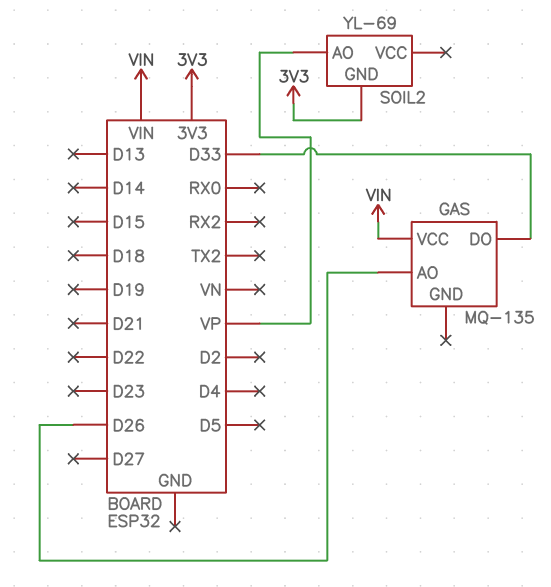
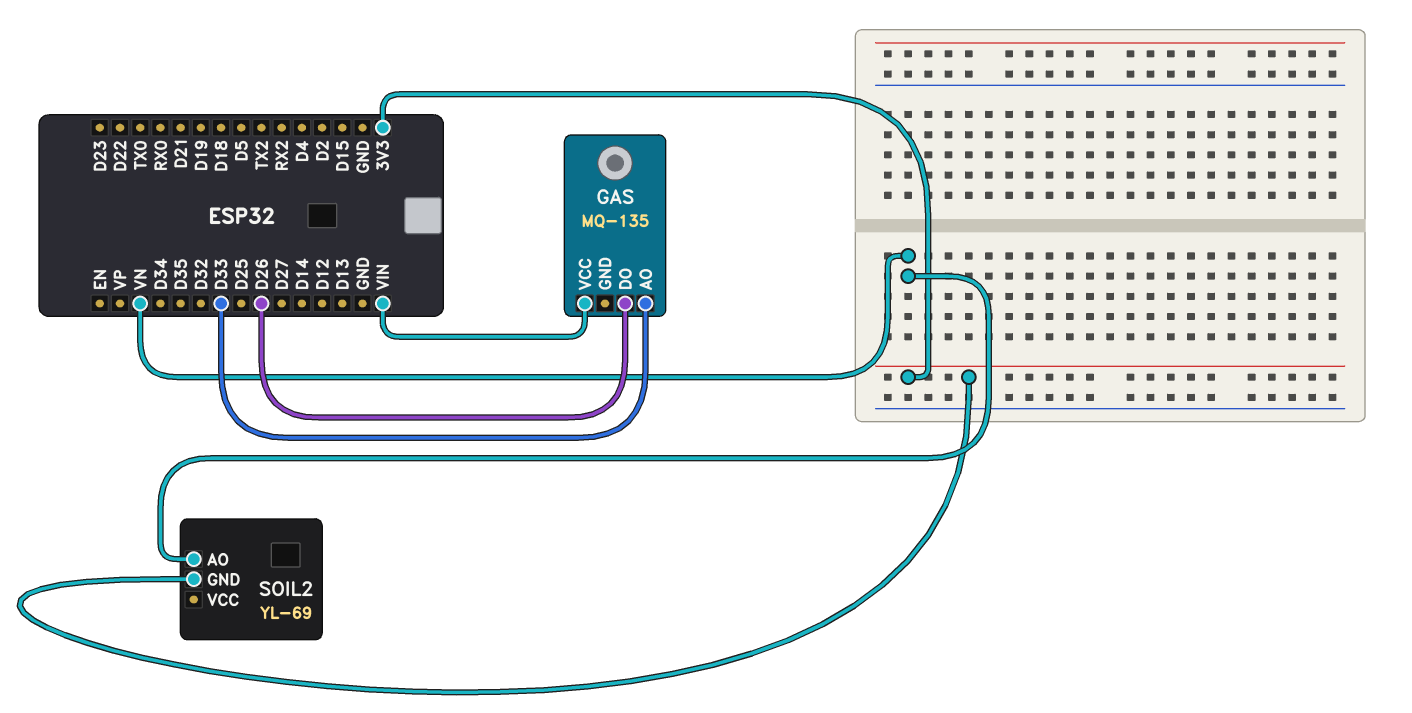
GAS pin AO: D26 -> D33
GAS pin DO: D33 -> D26
SOIL2 pin AO: VP -> VN

